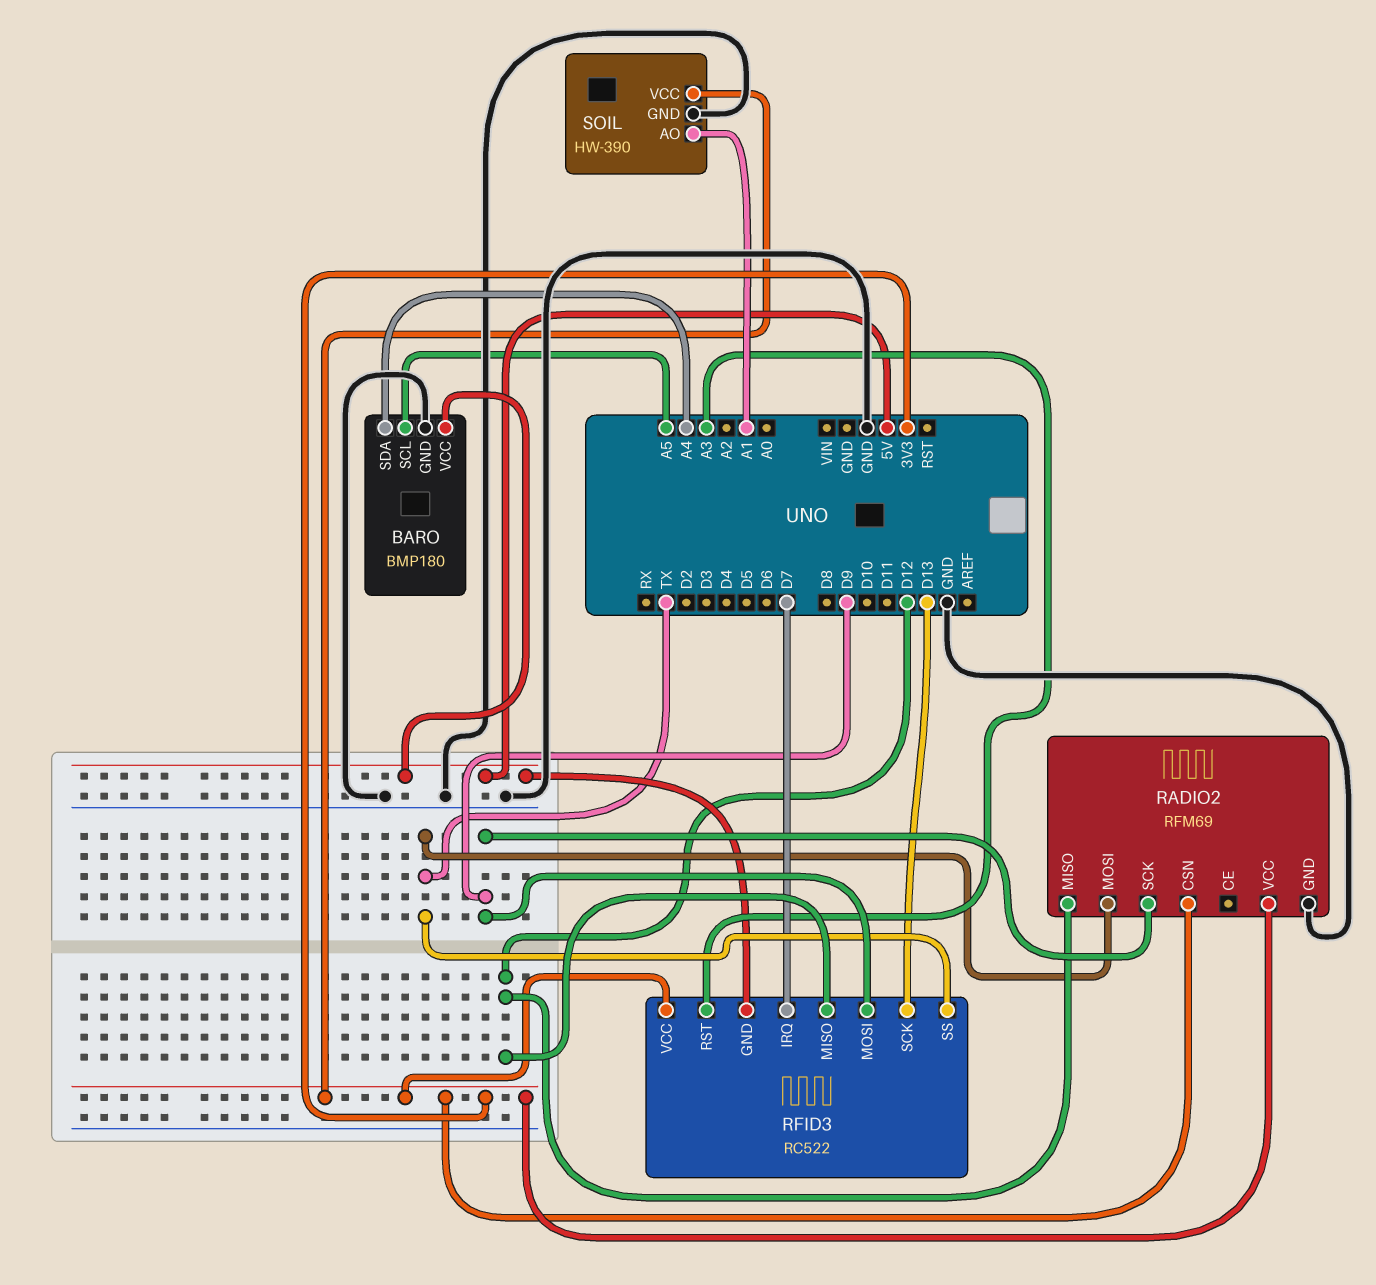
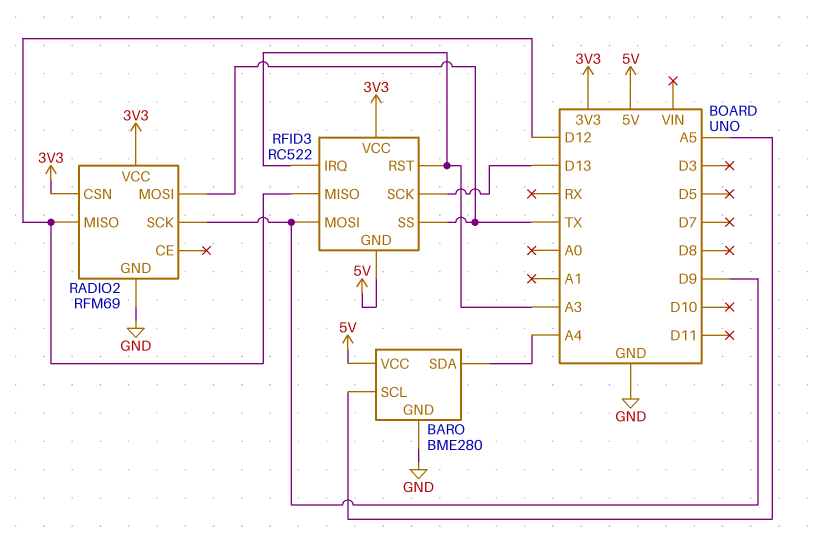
BARO: BMP180 -> BME280
RFID3 pin IRQ: D7 -> A3
SOIL: HW-390 -> none
SOIL pin AO: A1 -> none
SOIL pin GND: GND -> none
SOIL pin VCC: 3V3 -> none

